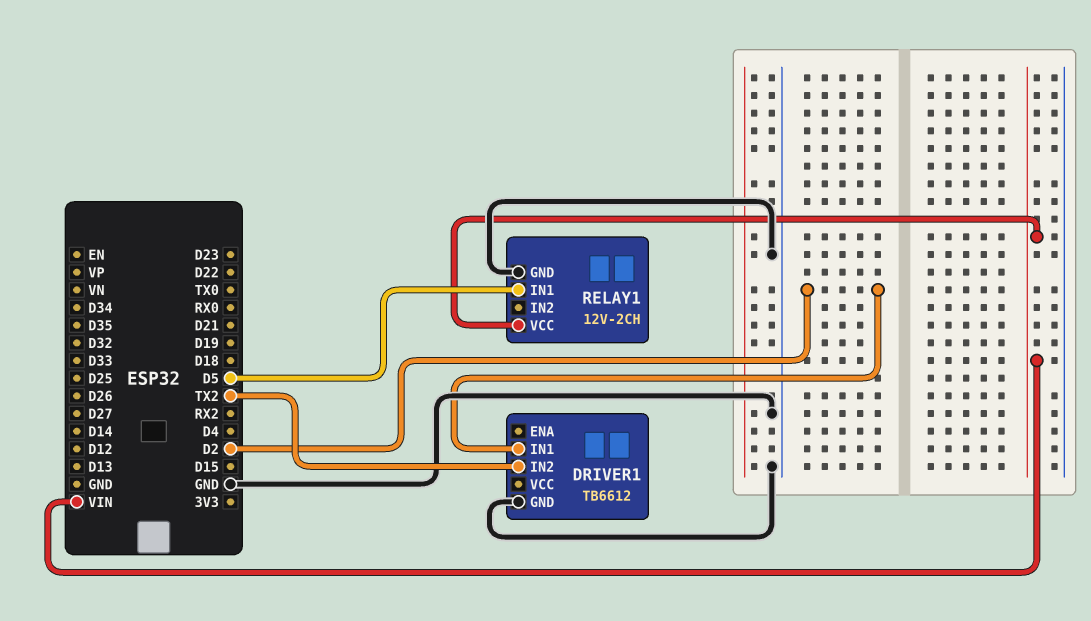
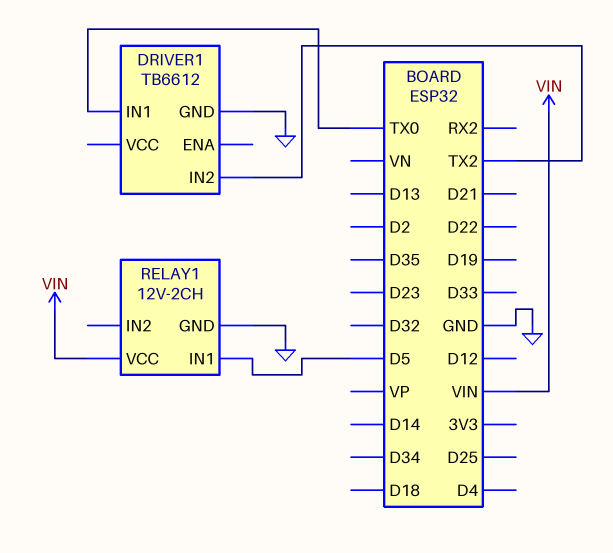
DRIVER1 pin IN1: D2 -> TX0

